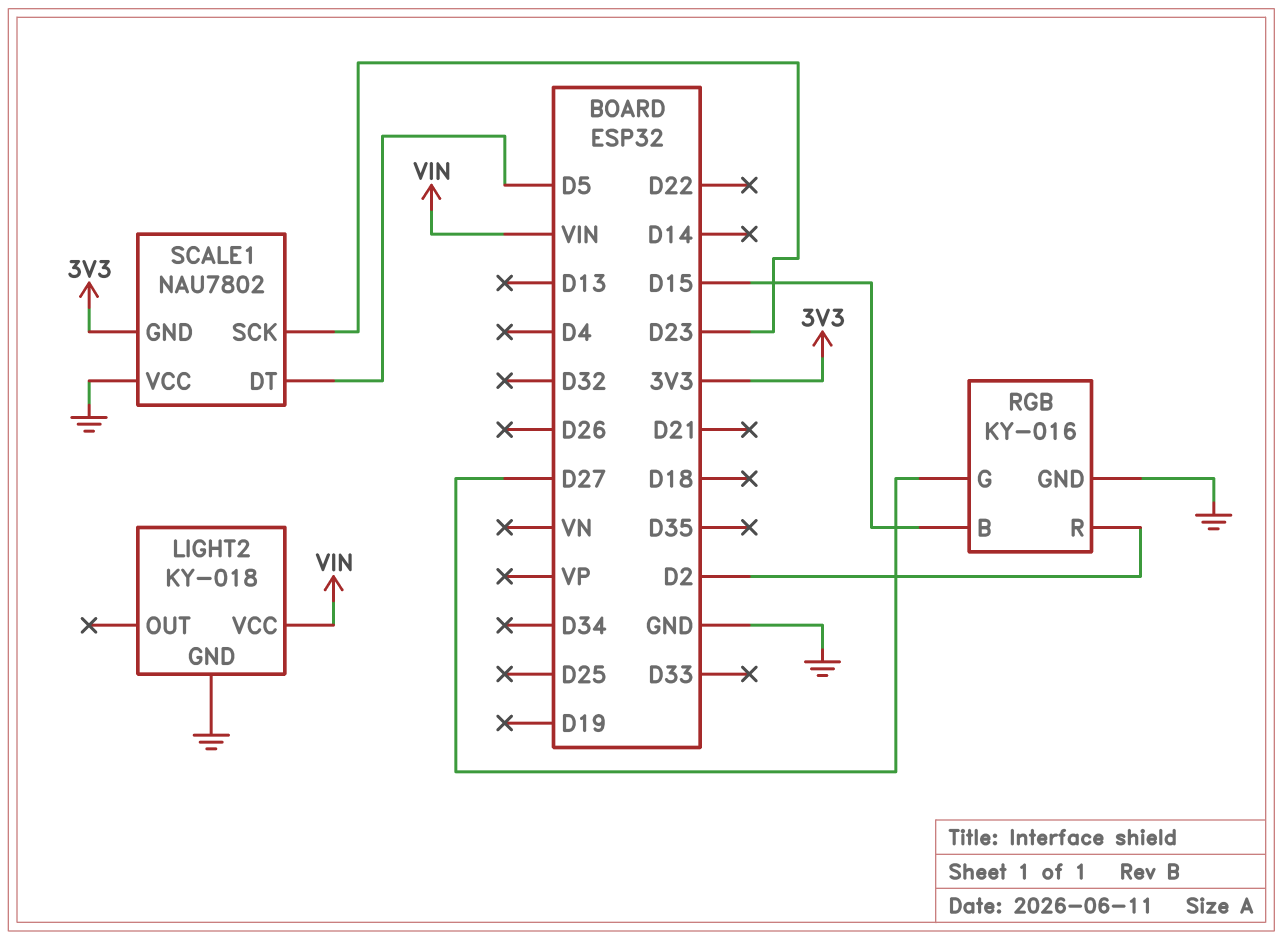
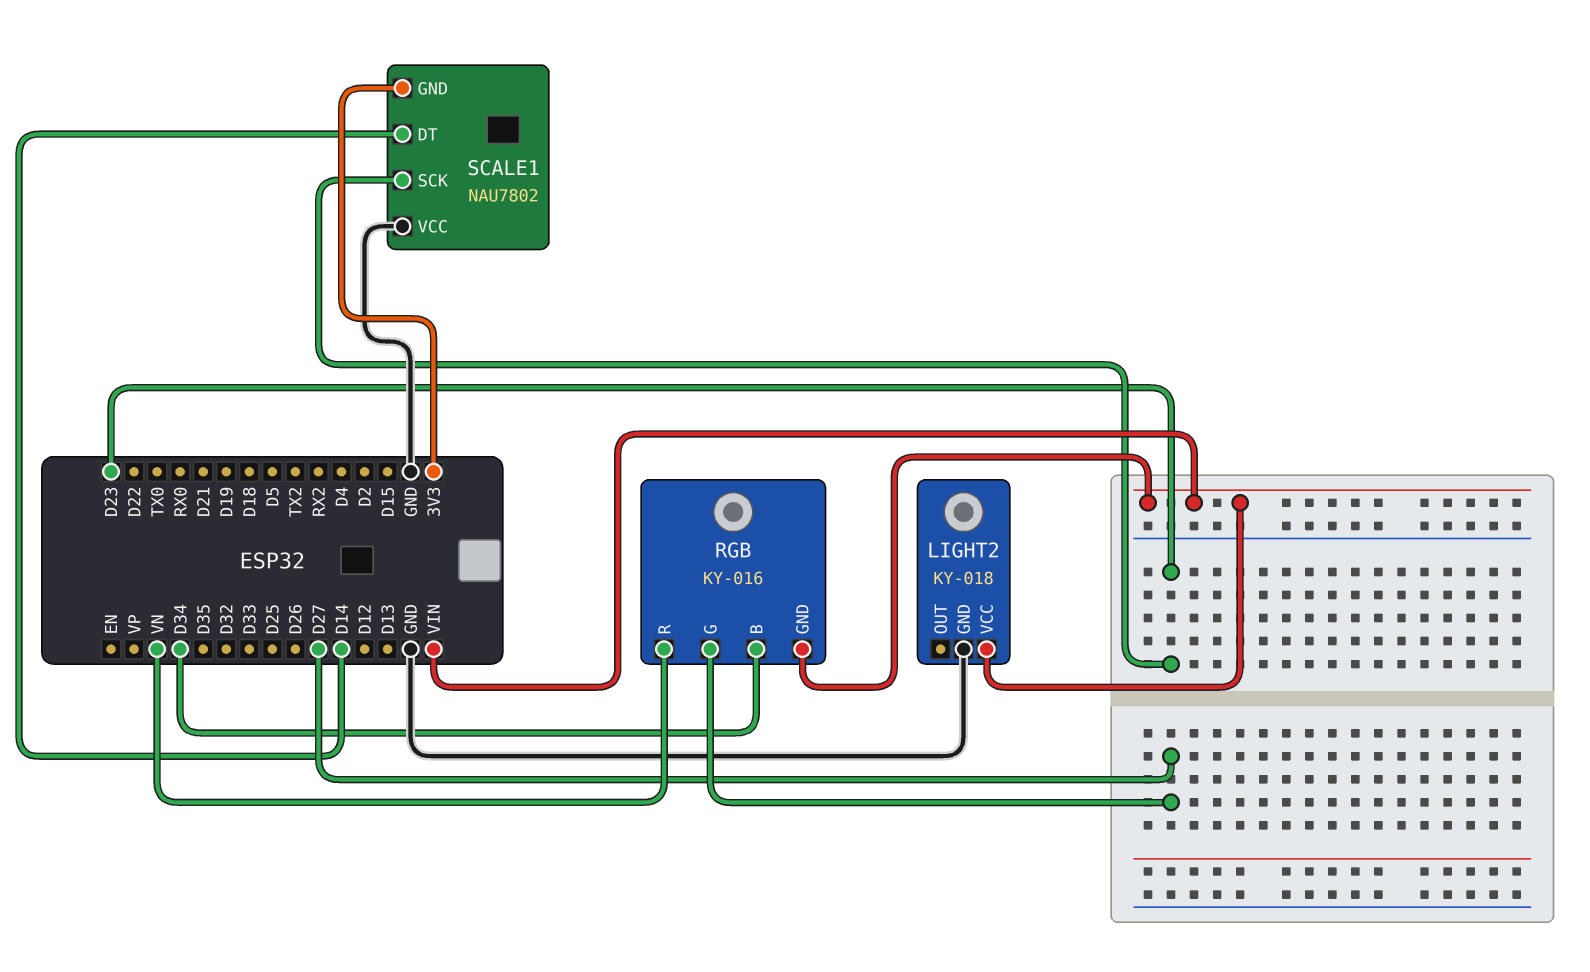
RGB pin B: D15 -> D34
RGB pin GND: GND -> VIN
RGB pin R: D2 -> VN
SCALE1 pin DT: D5 -> D14

